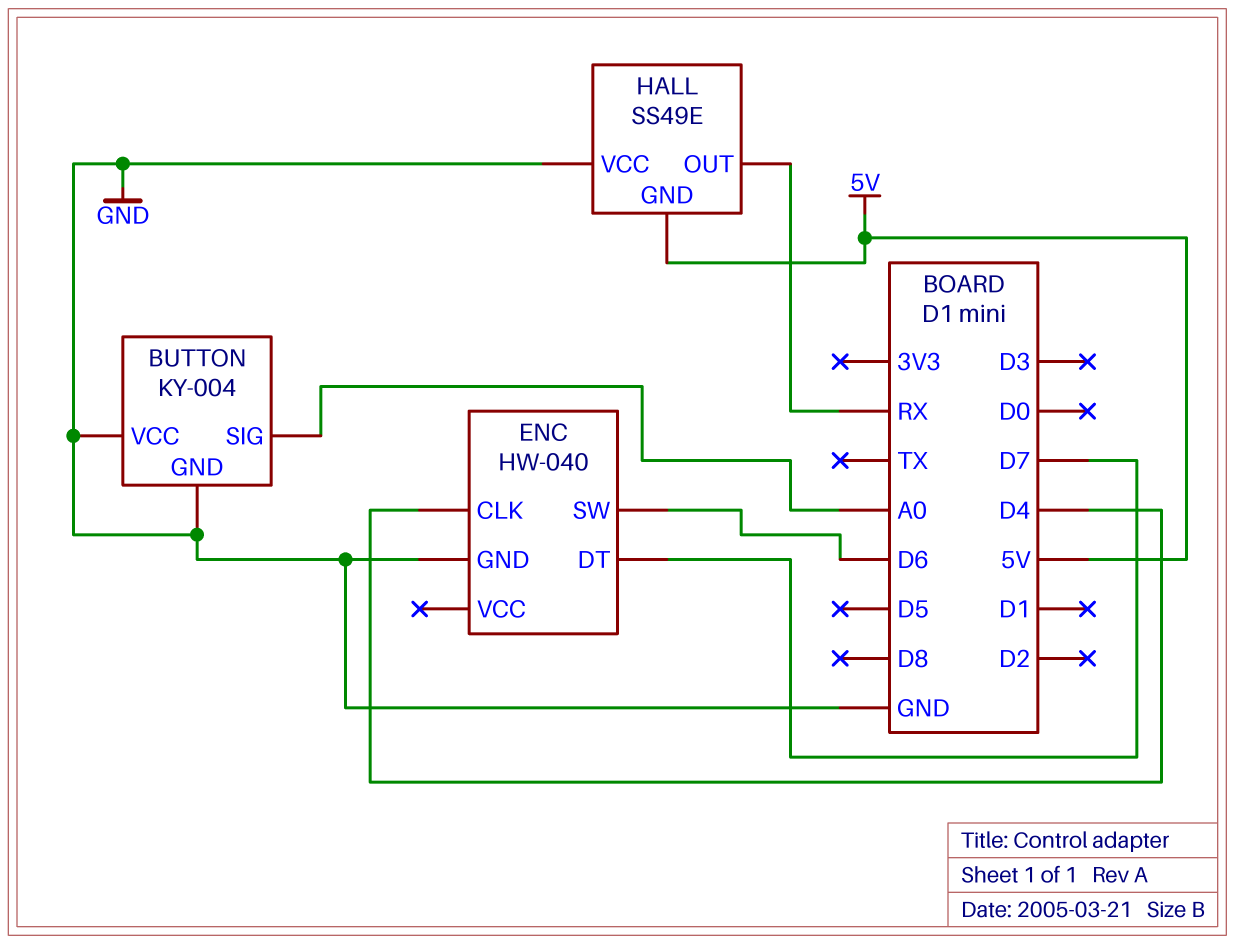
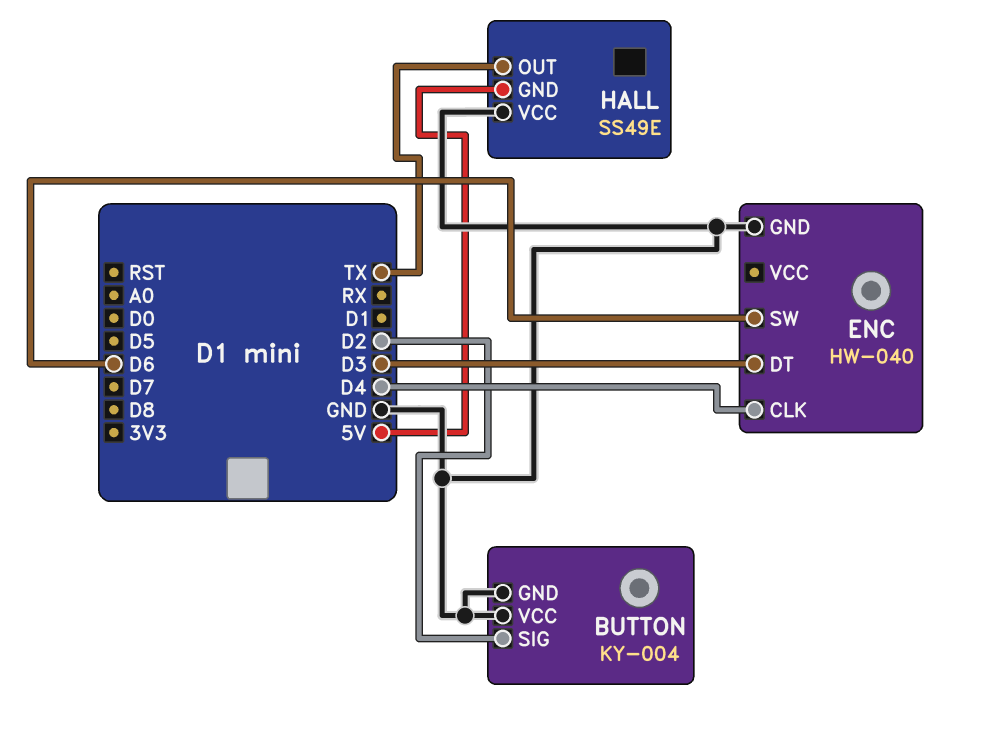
BUTTON pin SIG: A0 -> D2
ENC pin DT: D7 -> D3
HALL pin OUT: RX -> TX

